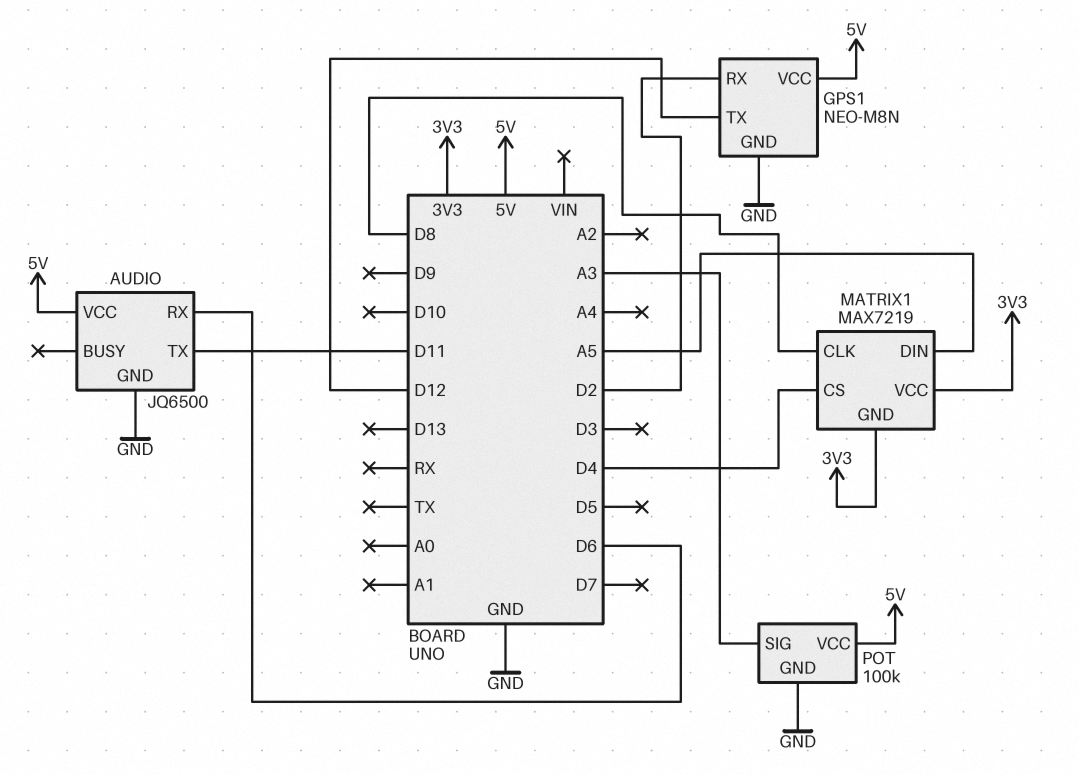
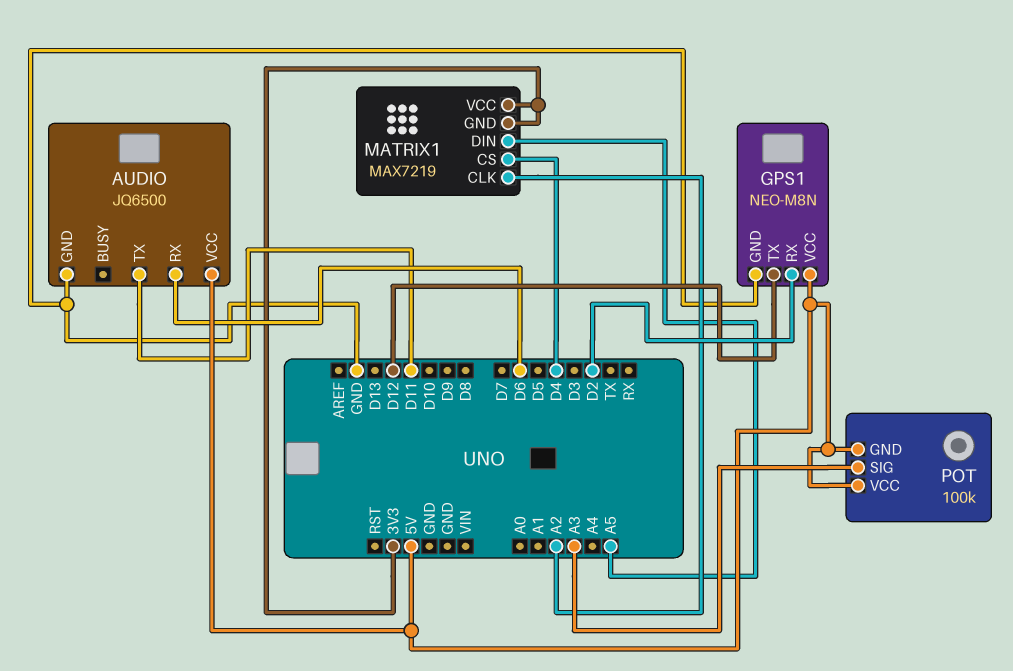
MATRIX1 pin CLK: D8 -> A2
POT pin GND: GND -> 5V

